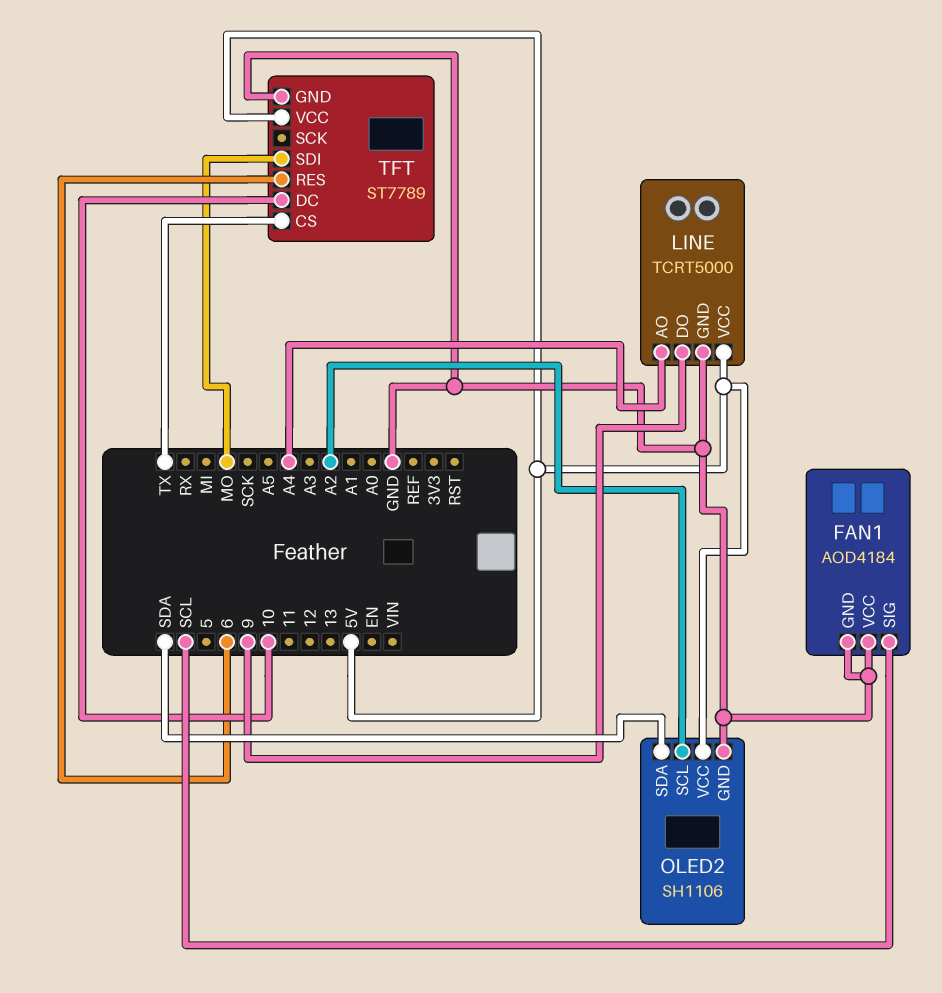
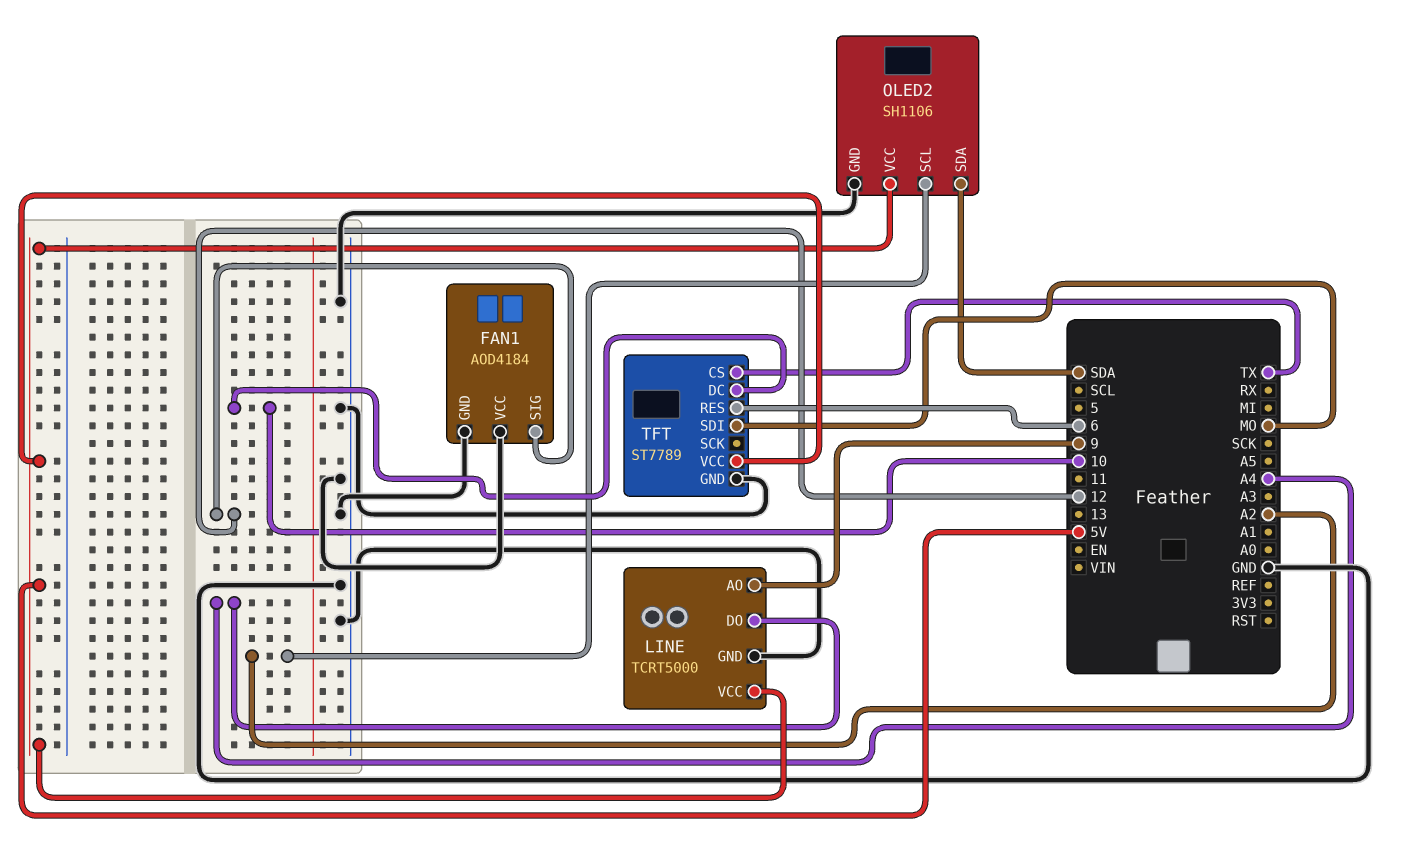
FAN1 pin SIG: SCL -> 12
LINE pin AO: A4 -> 9
LINE pin DO: 9 -> A4

